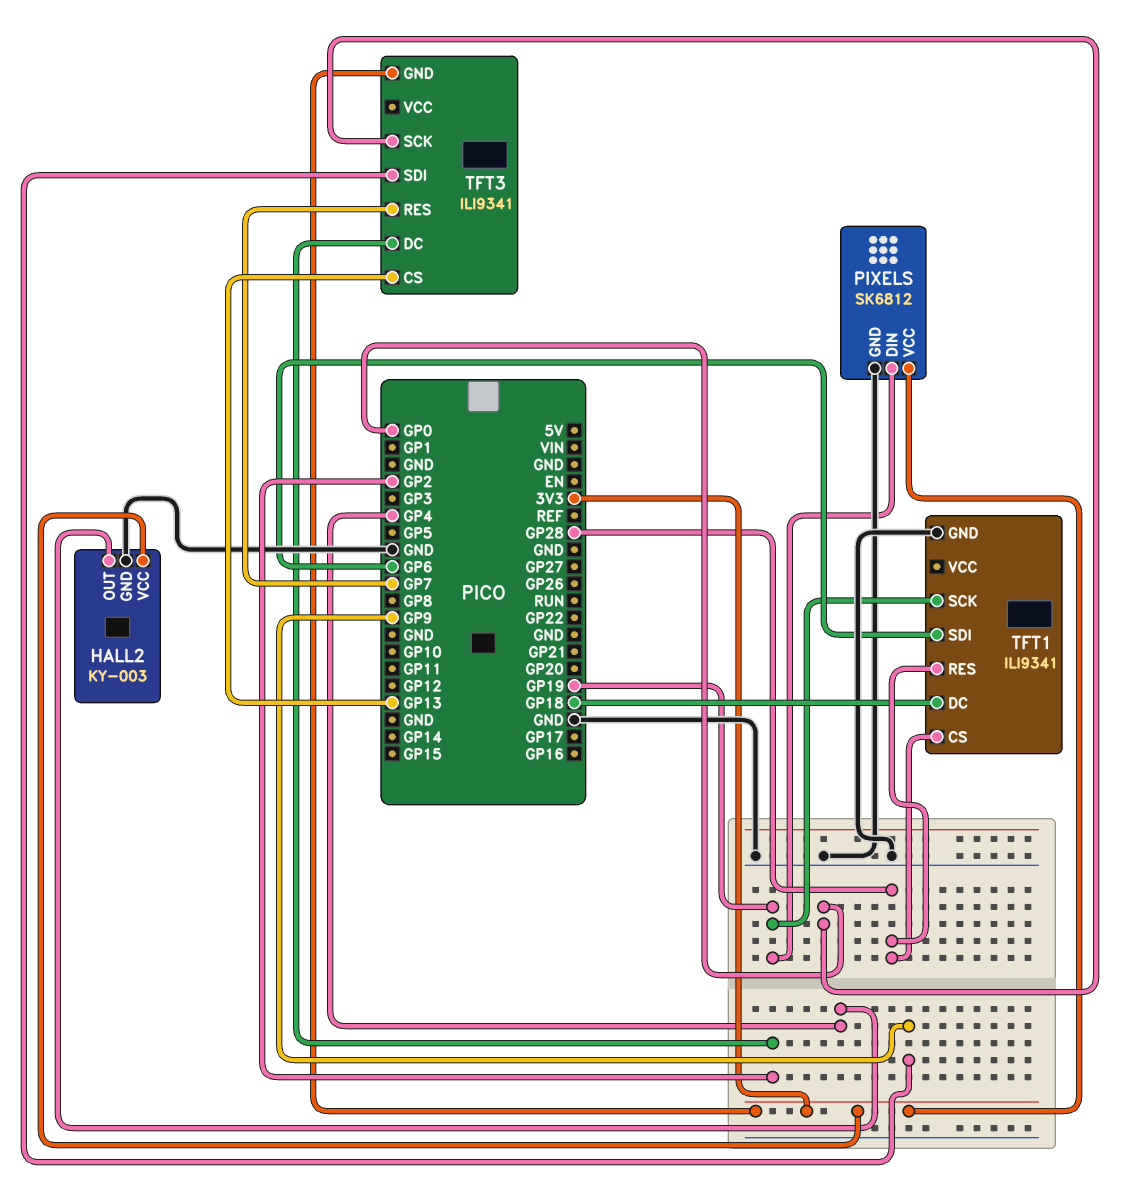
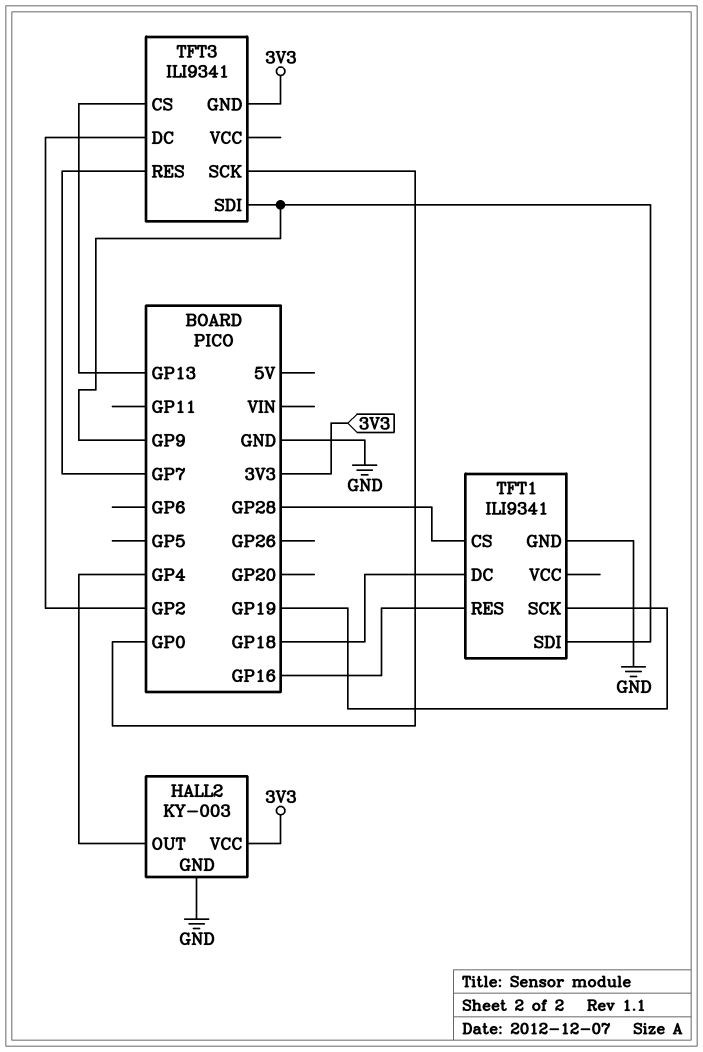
PIXELS: SK6812 -> none
PIXELS pin DIN: GP19 -> none
PIXELS pin GND: GND -> none
PIXELS pin VCC: 3V3 -> none
TFT1 pin RES: GP28 -> GP16
TFT1 pin SDI: GP6 -> GP9

